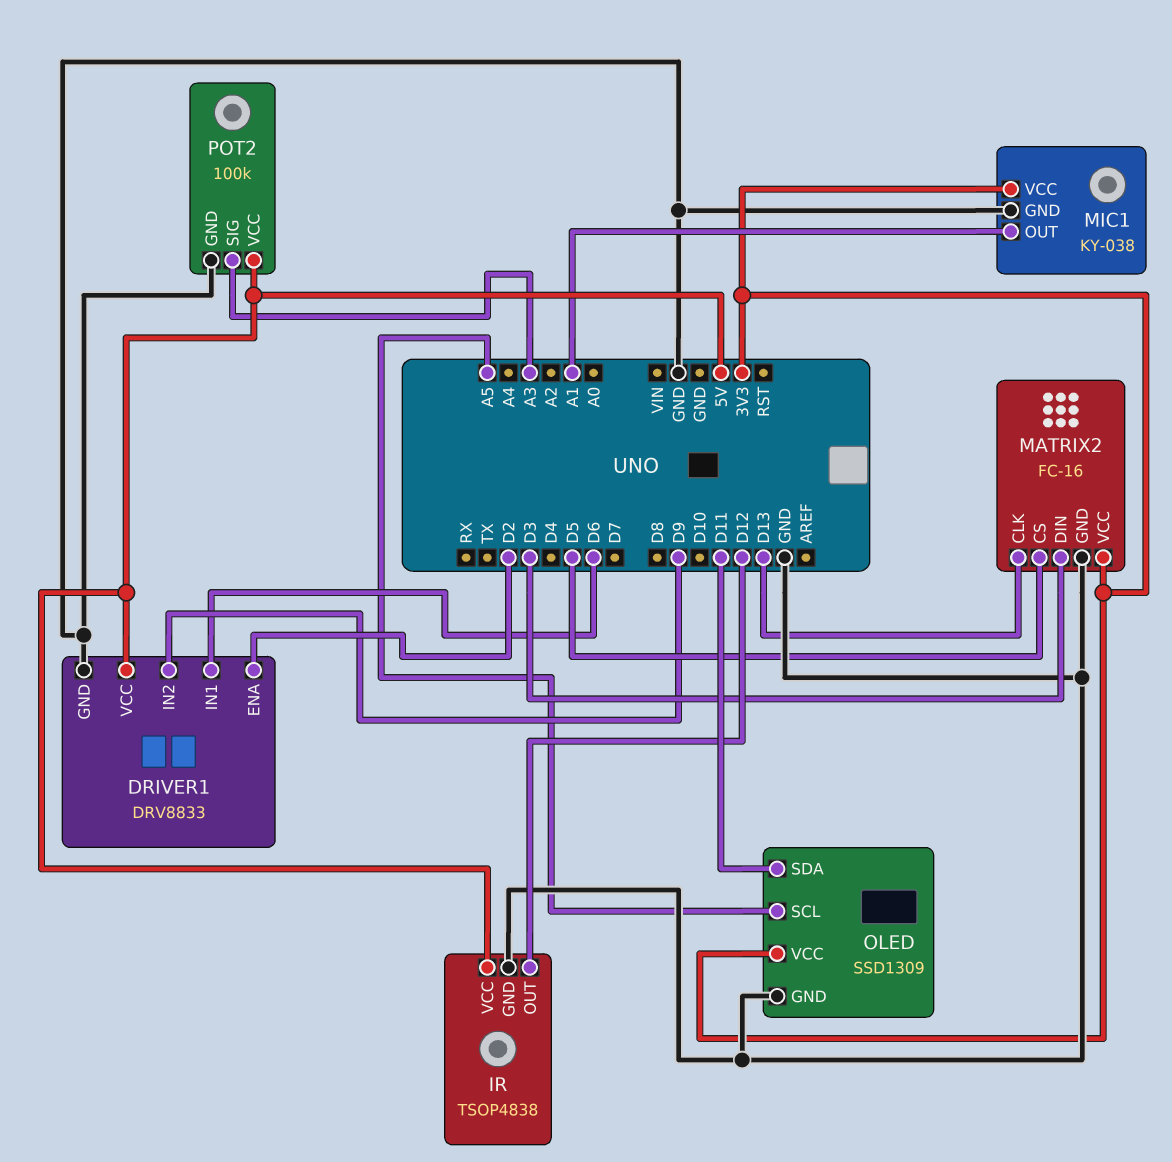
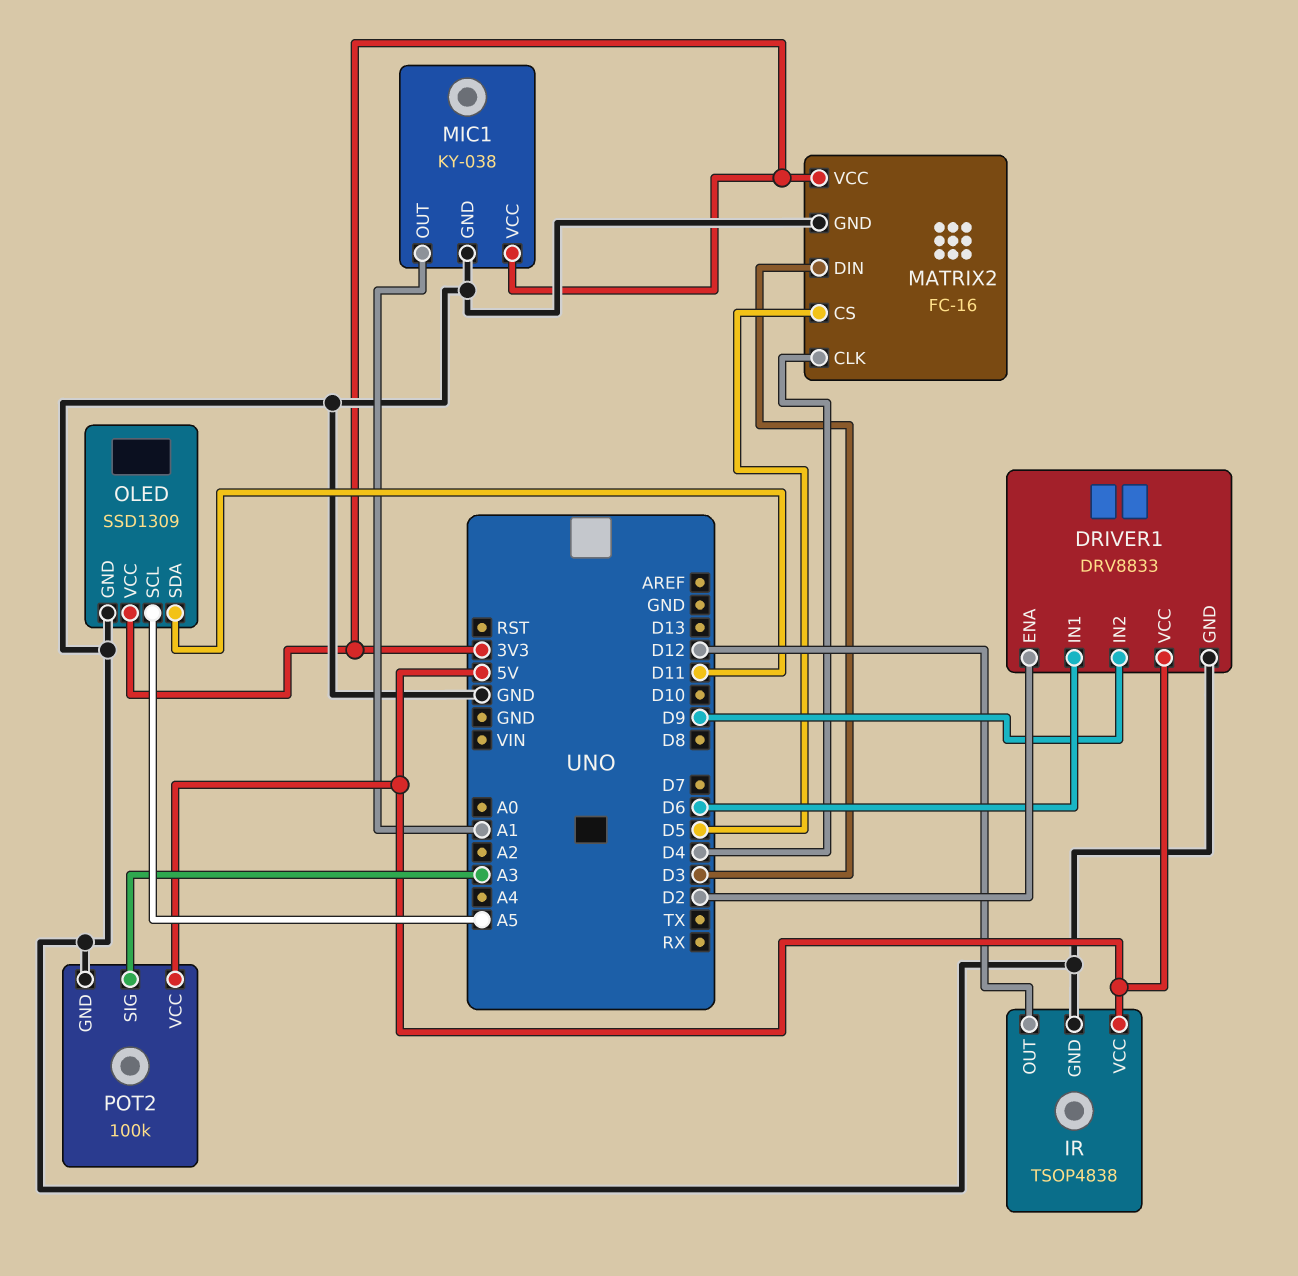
MATRIX2 pin CLK: D13 -> D4

